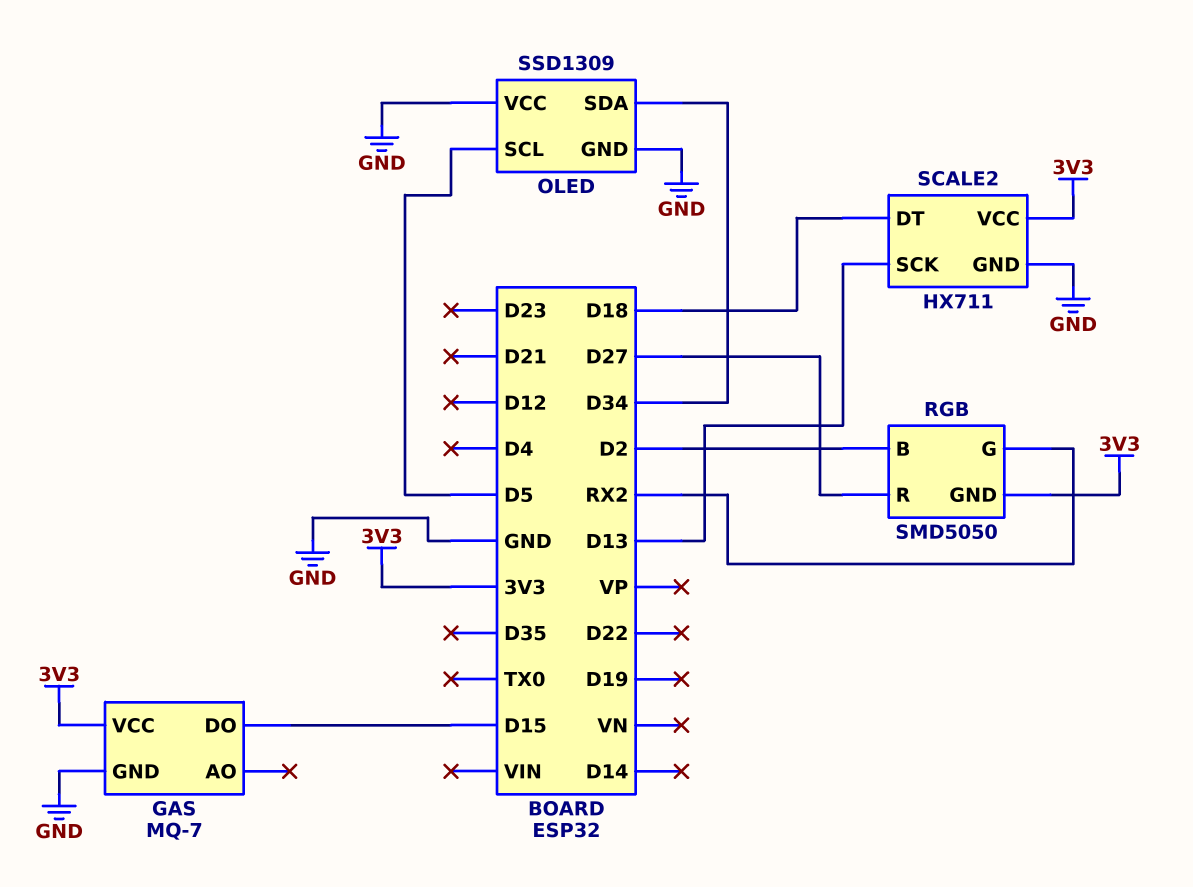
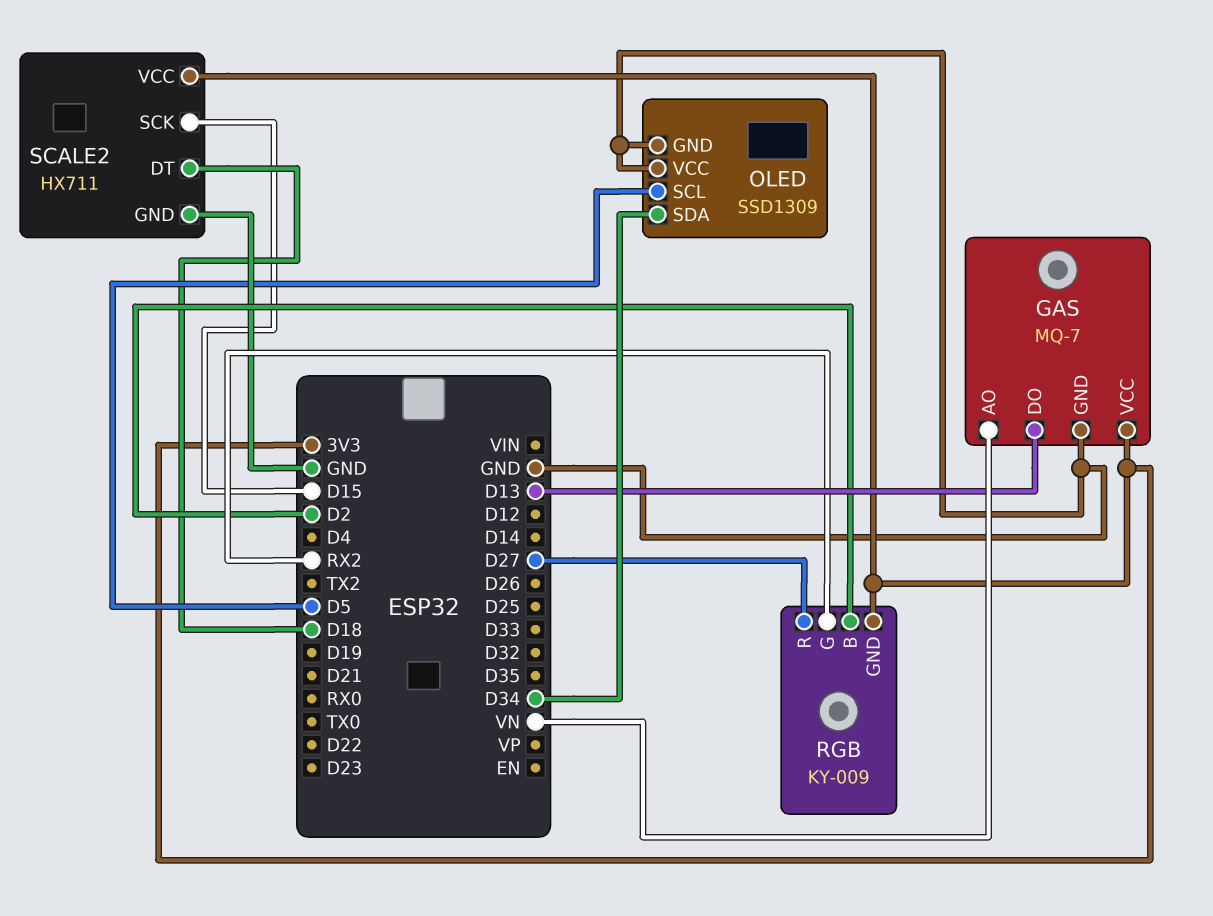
GAS pin AO: none -> VN
GAS pin DO: D15 -> D13
RGB: SMD5050 -> KY-009
SCALE2 pin SCK: D13 -> D15

